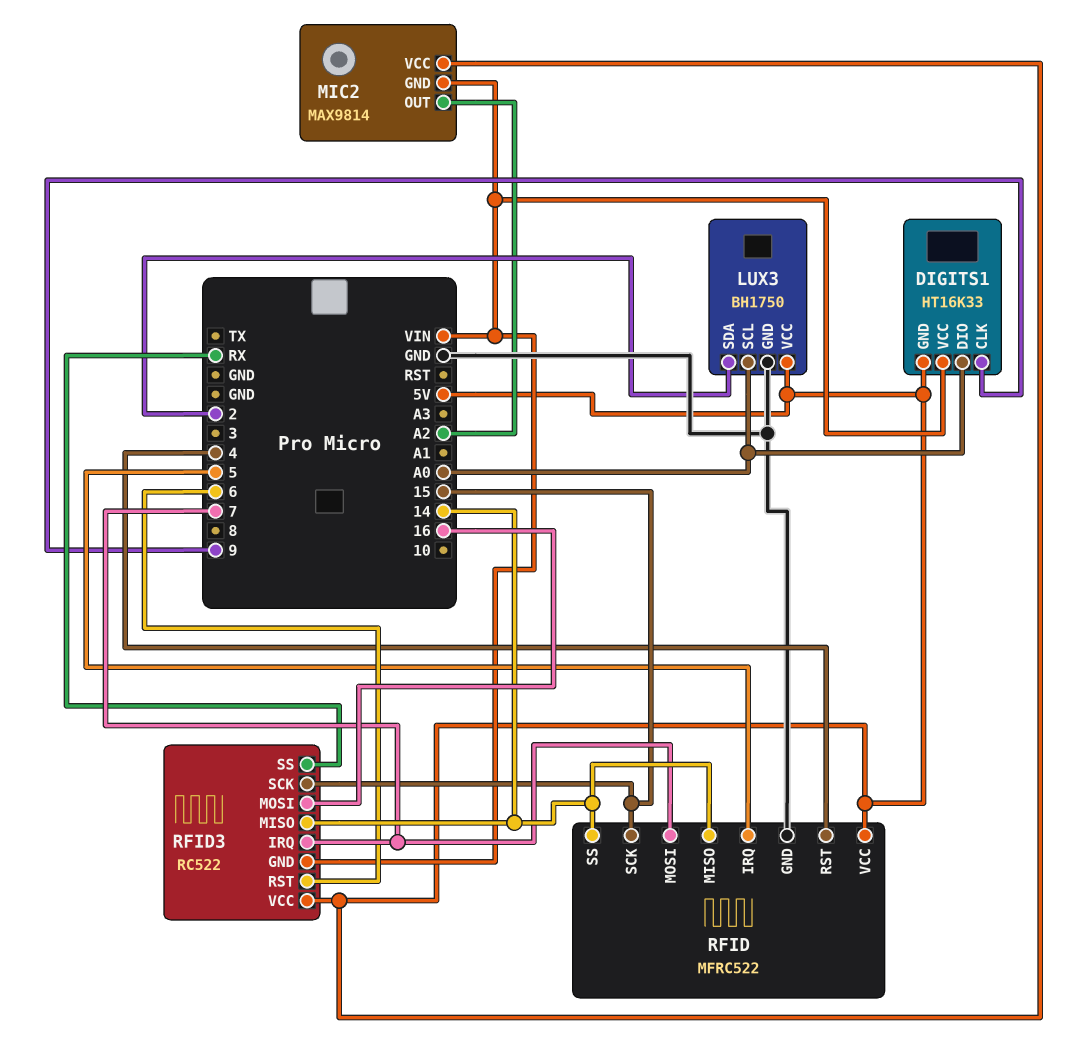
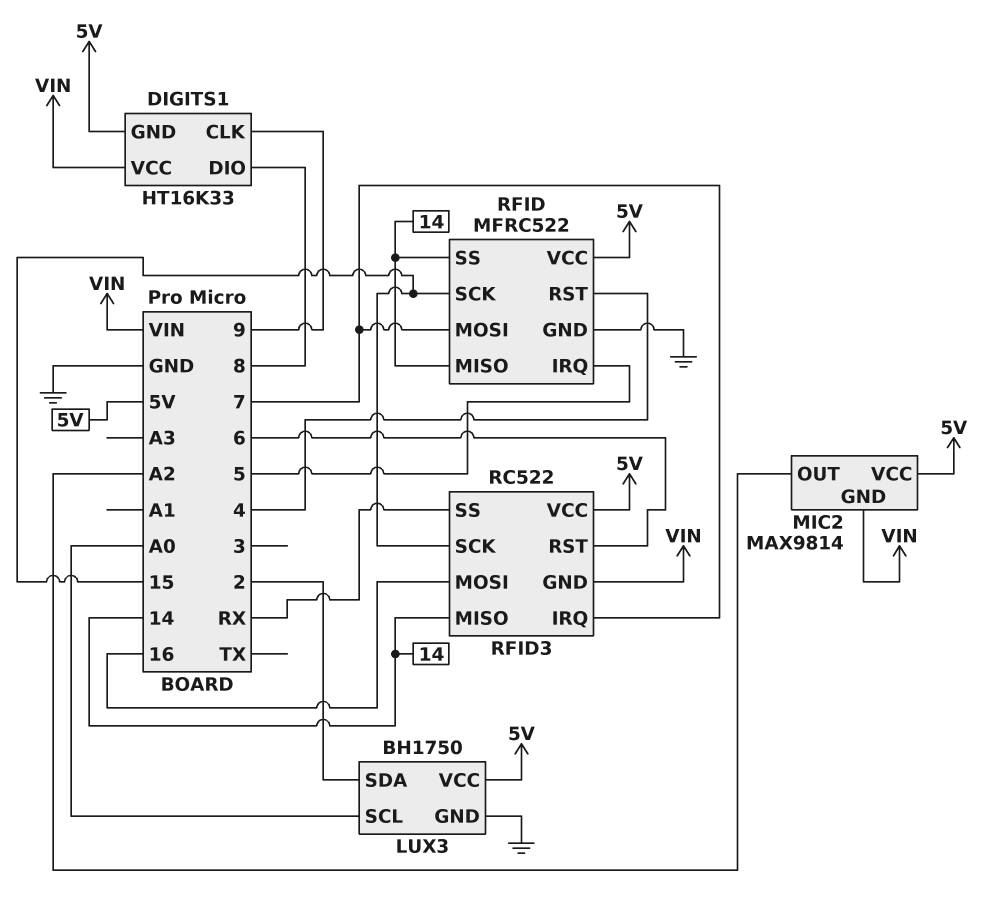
DIGITS1 pin DIO: A0 -> 8

